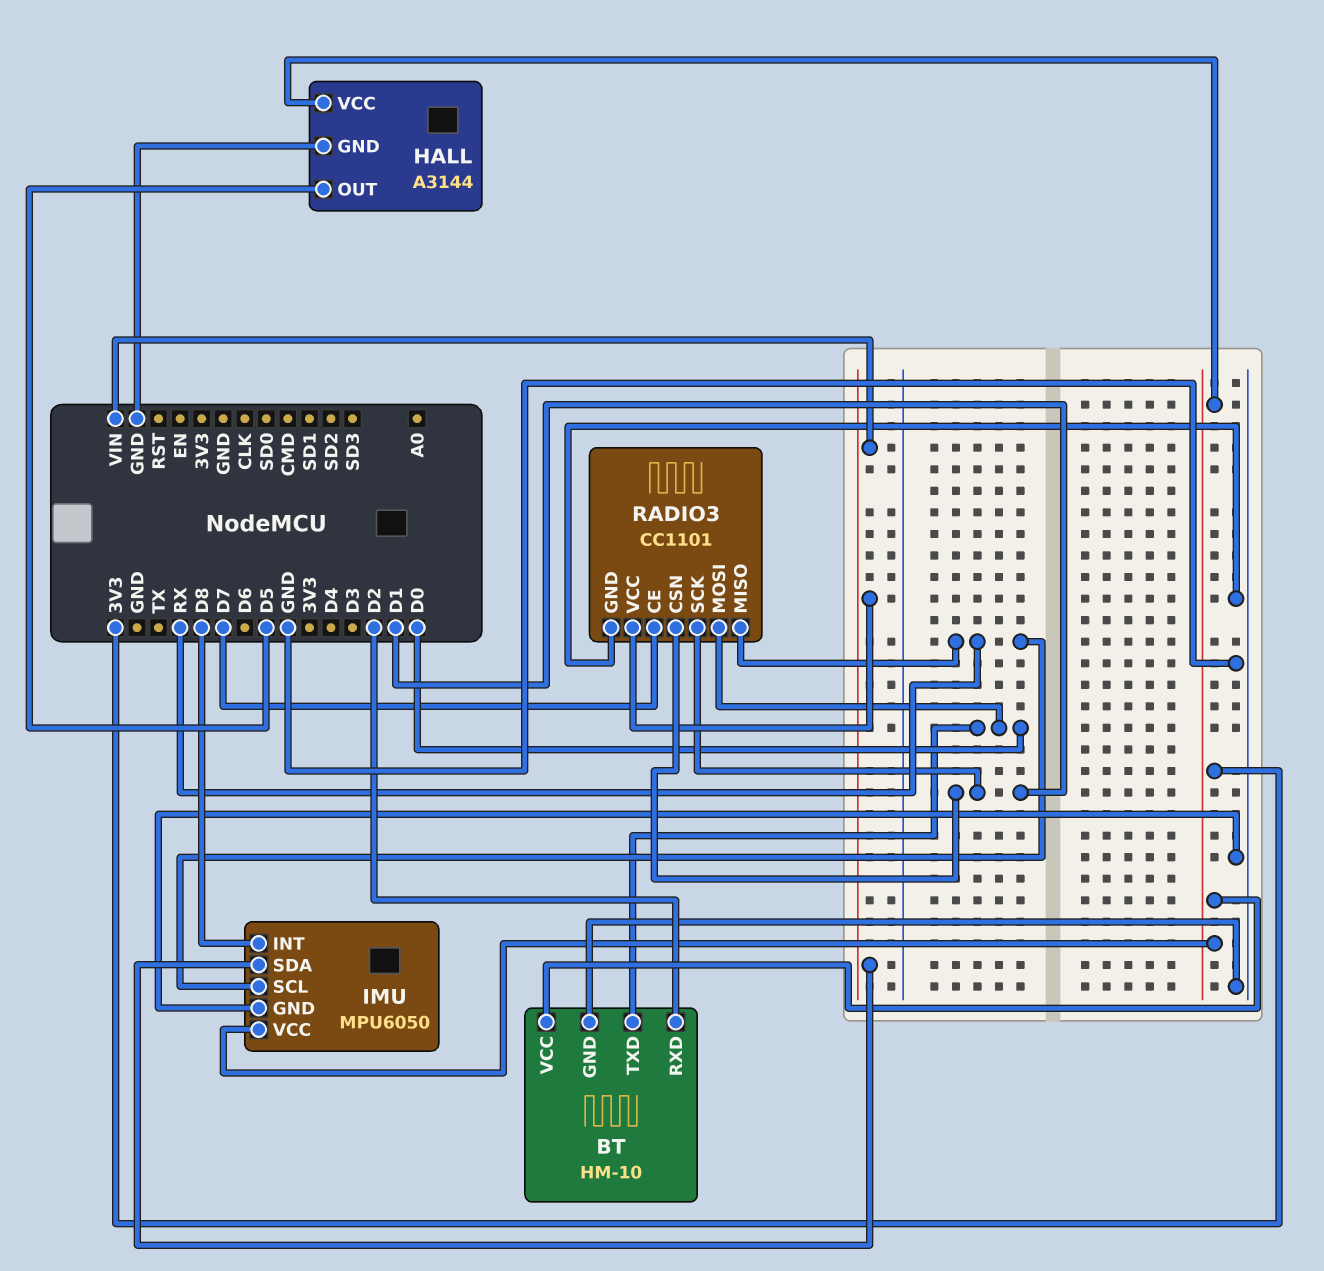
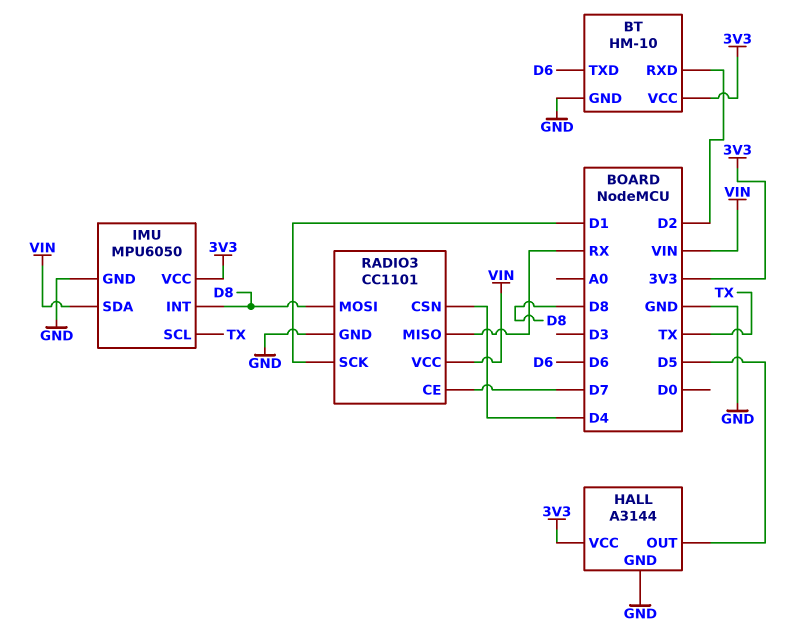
BT pin TXD: D0 -> D6
IMU pin SCL: RX -> TX
RADIO3 pin CSN: D1 -> D4
RADIO3 pin MOSI: D0 -> D8

